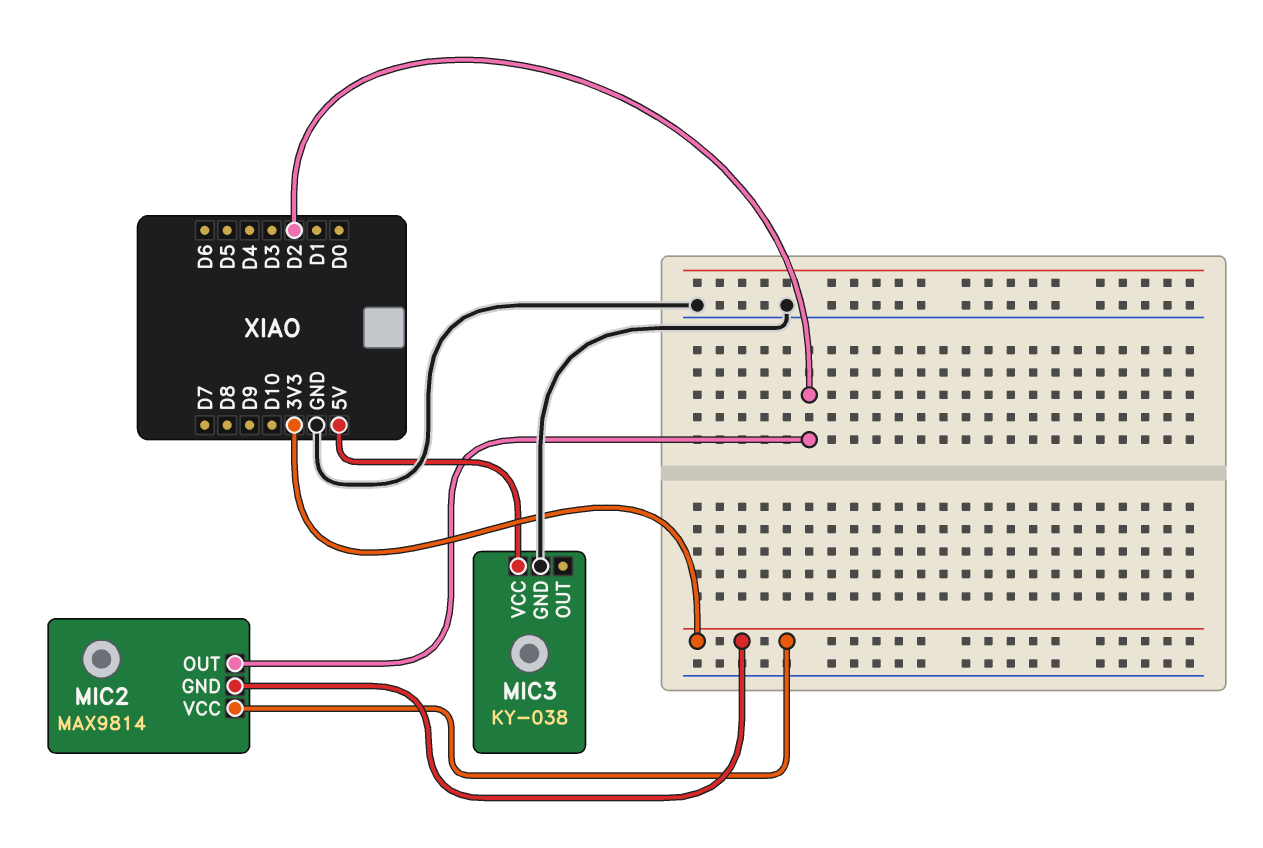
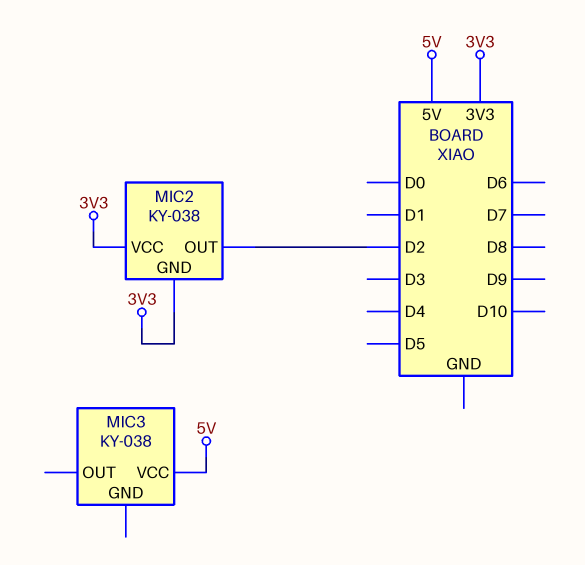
MIC2: MAX9814 -> KY-038
MIC3 pin GND: GND -> none

